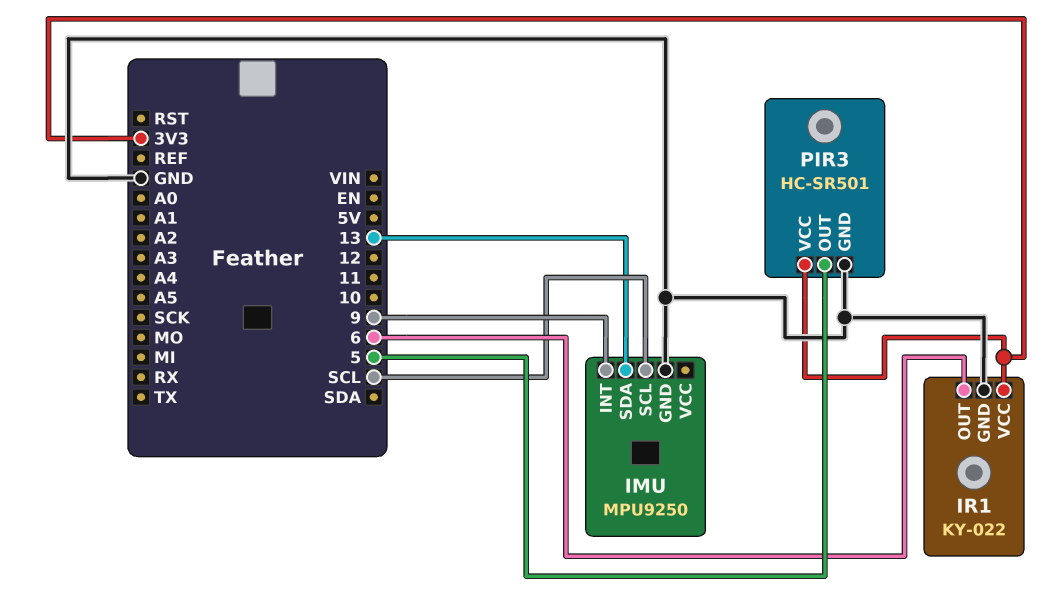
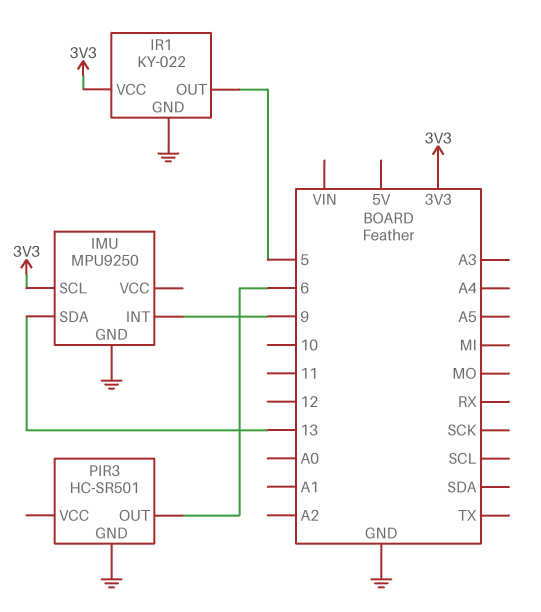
IMU pin SCL: SCL -> 3V3
IR1 pin OUT: 6 -> 5
PIR3 pin OUT: 5 -> 6
PIR3 pin VCC: 3V3 -> none

